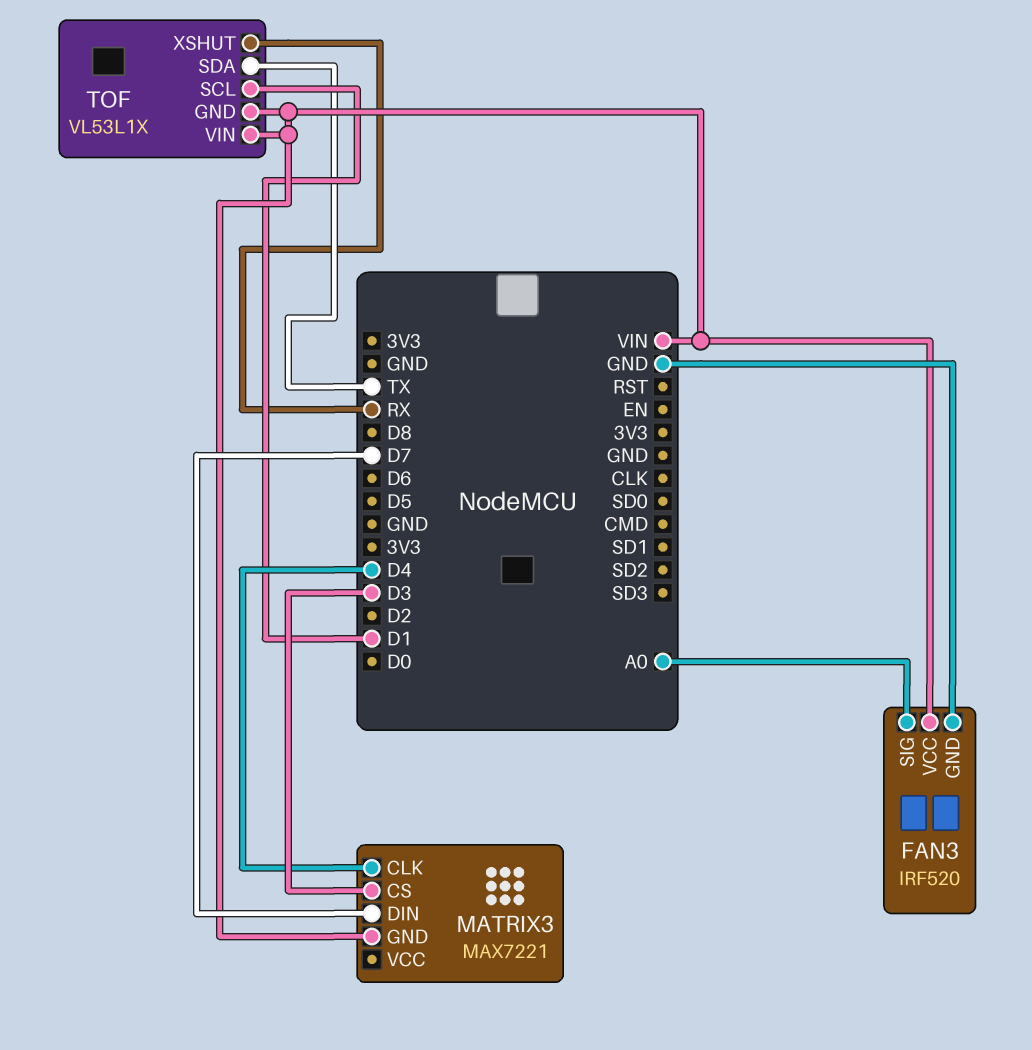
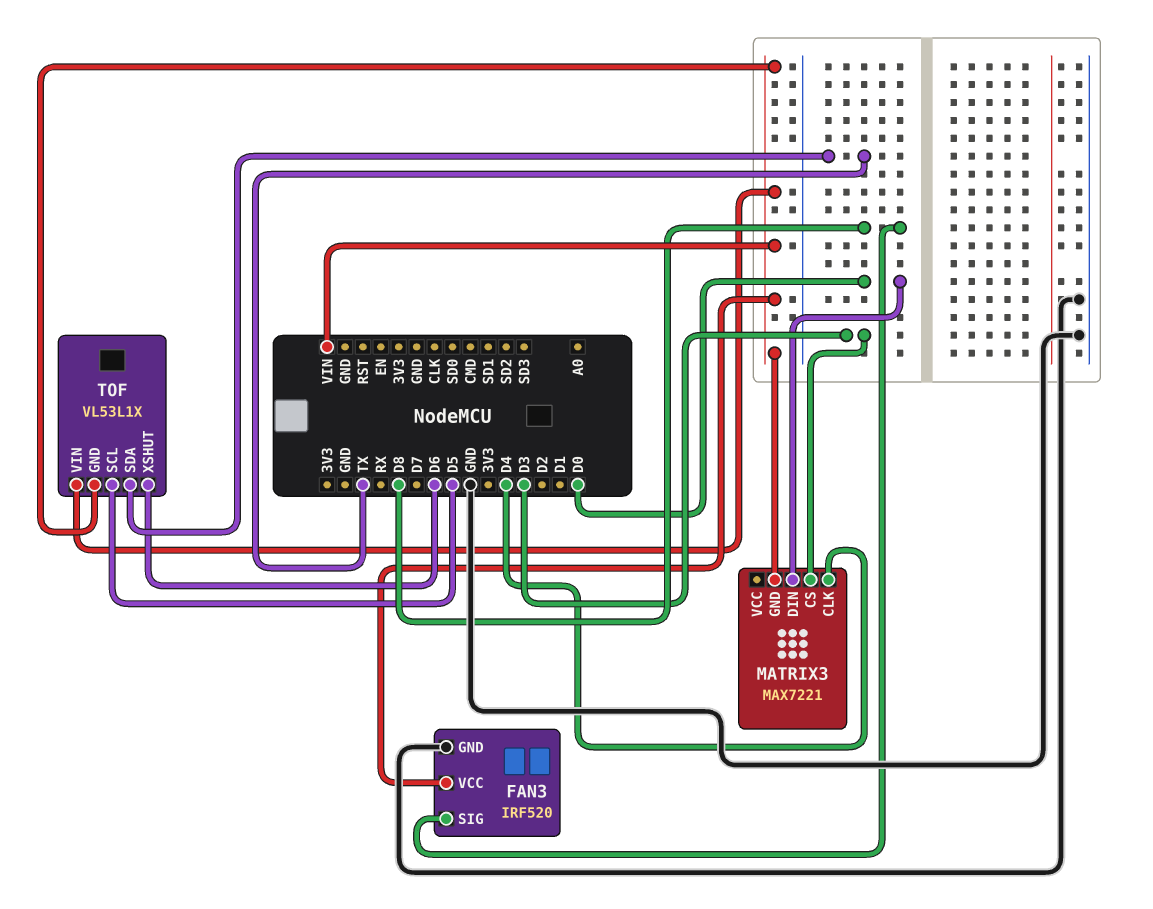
FAN3 pin SIG: A0 -> D8
MATRIX3 pin DIN: D7 -> D0
TOF pin SCL: D1 -> D5
TOF pin XSHUT: RX -> D6

